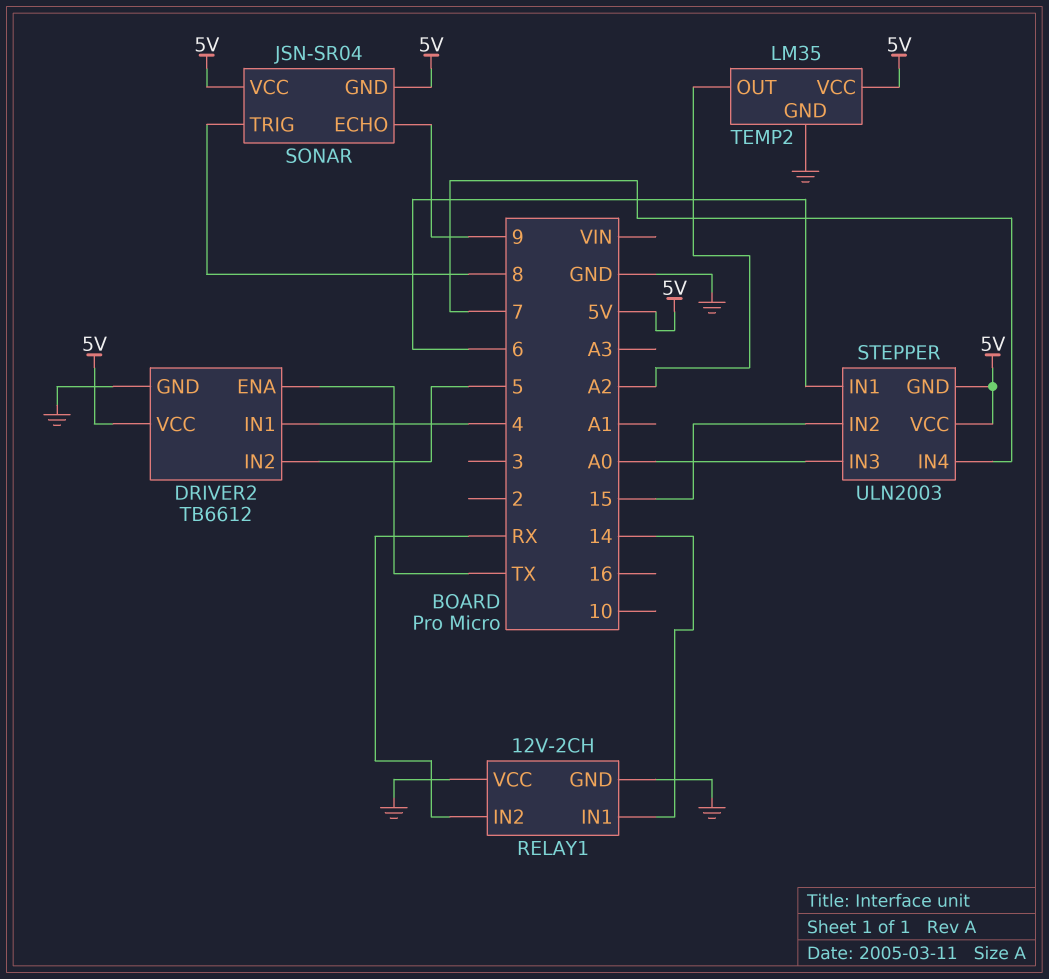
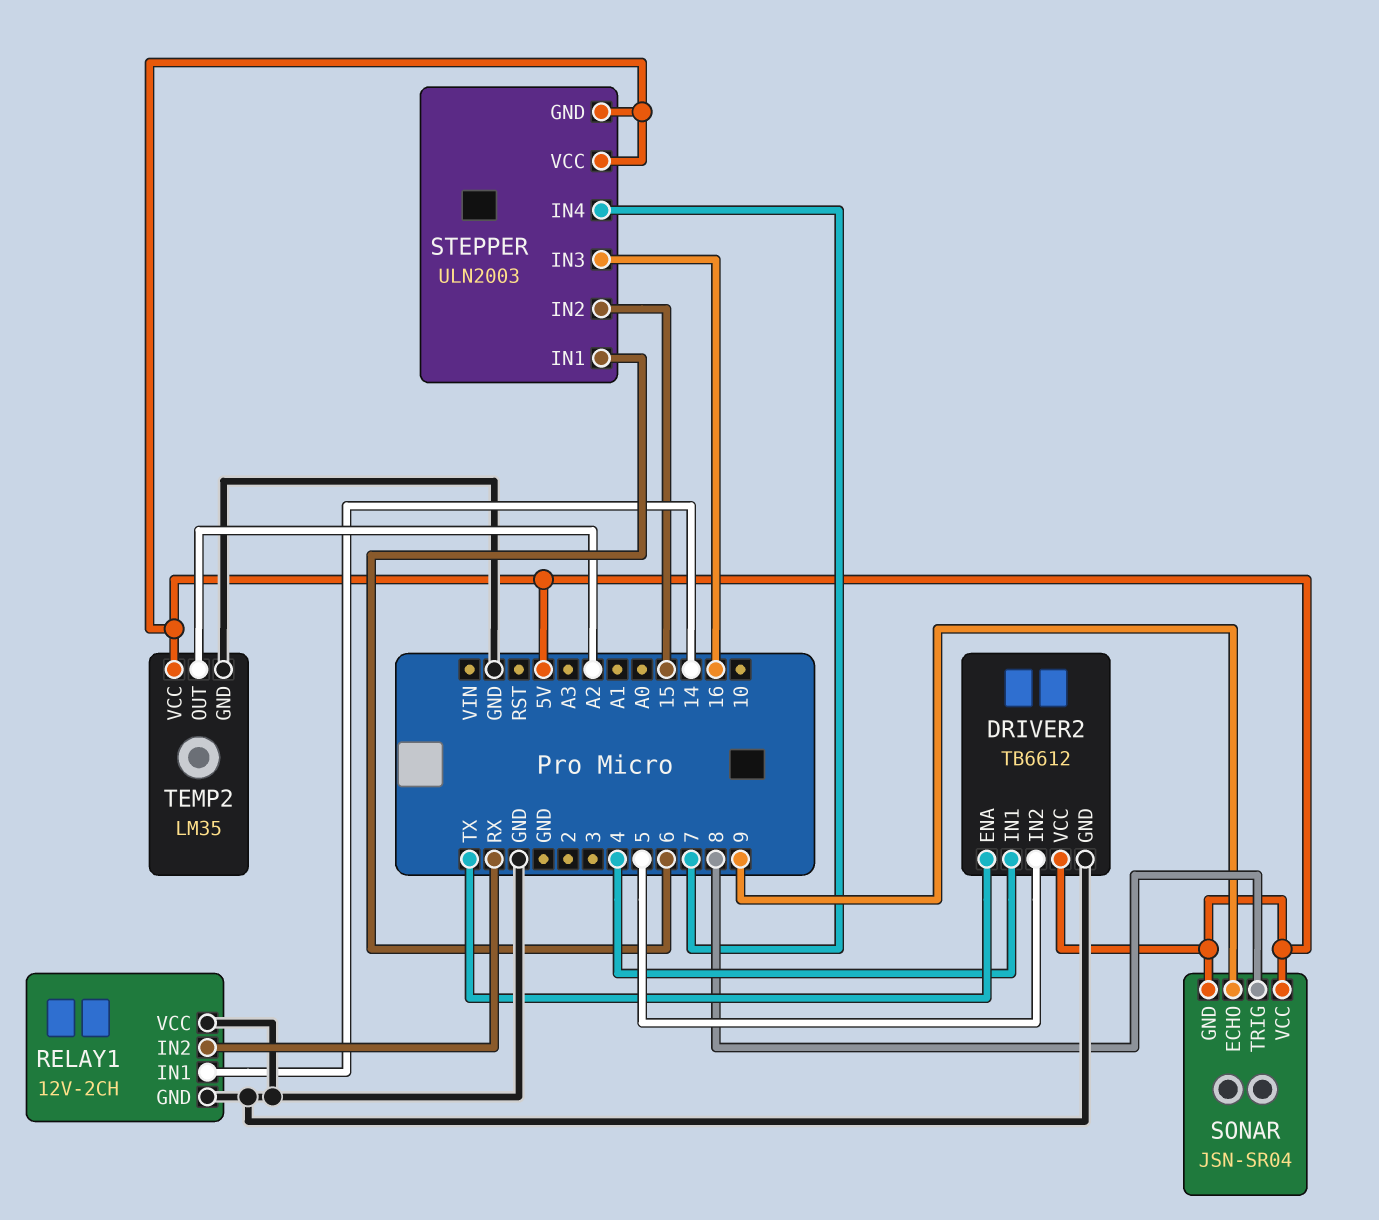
STEPPER pin IN3: A0 -> 16

